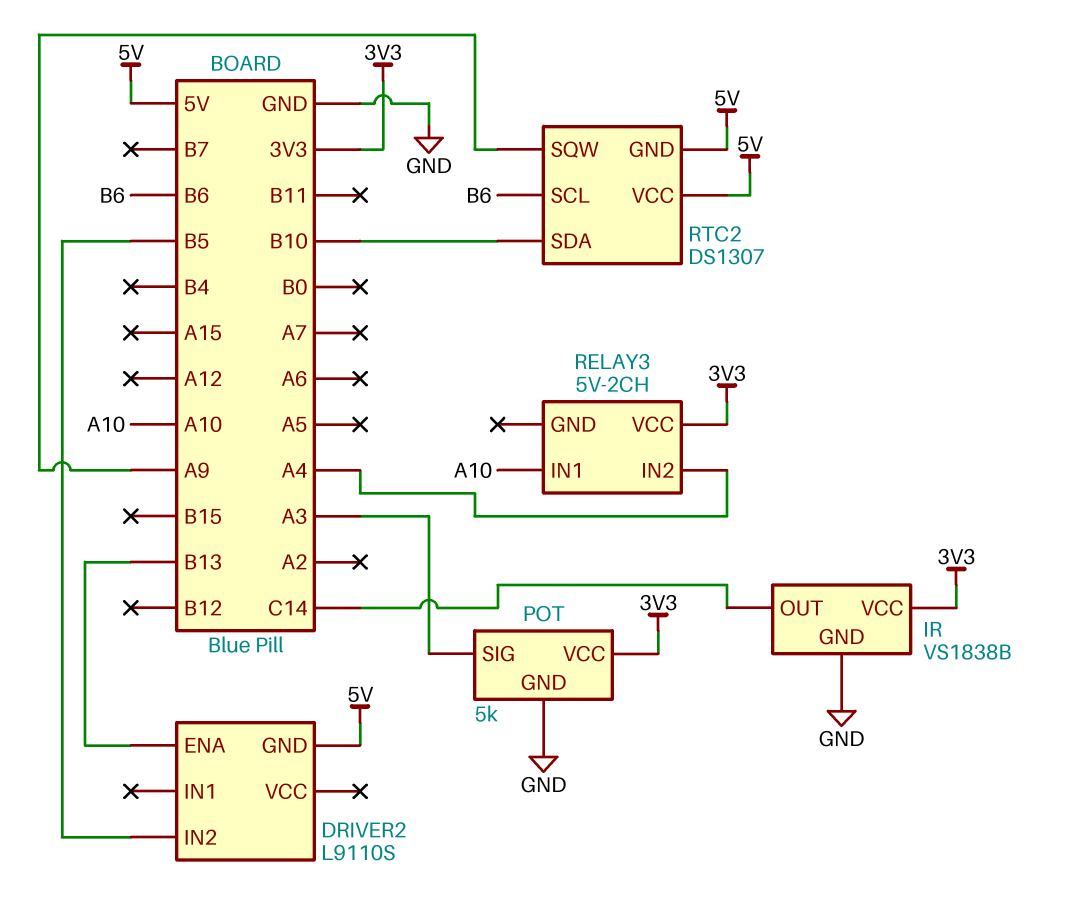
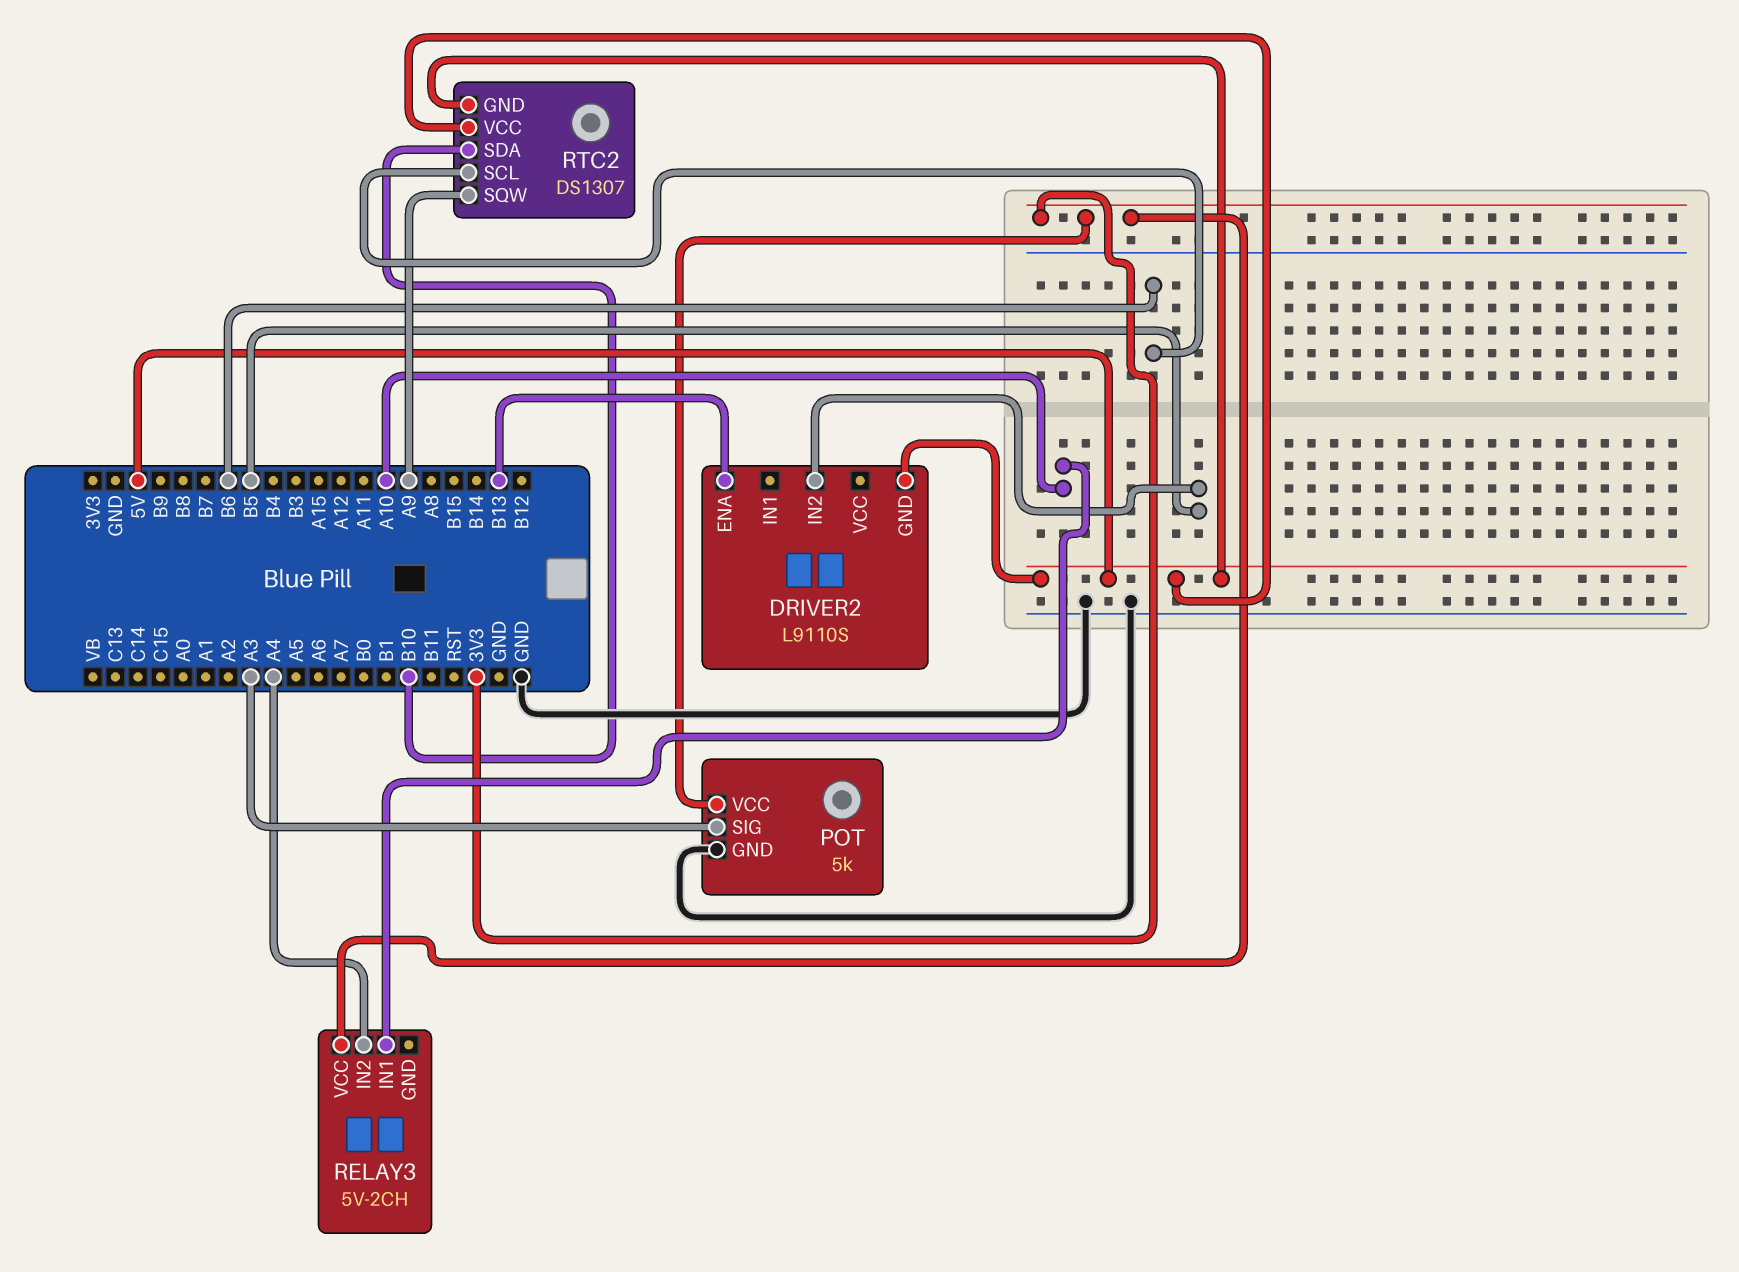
IR: VS1838B -> none
IR pin GND: GND -> none
IR pin OUT: C14 -> none
IR pin VCC: 3V3 -> none

